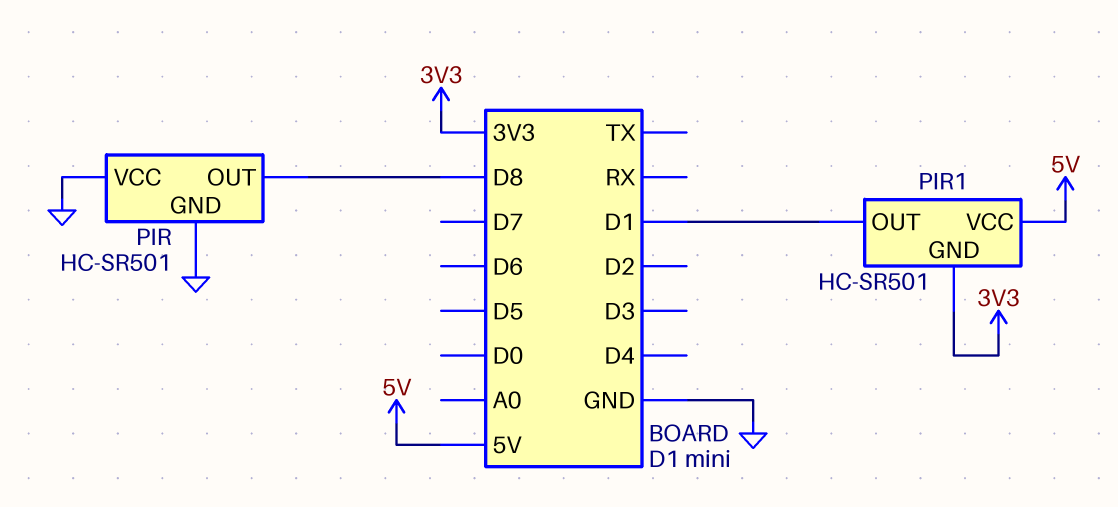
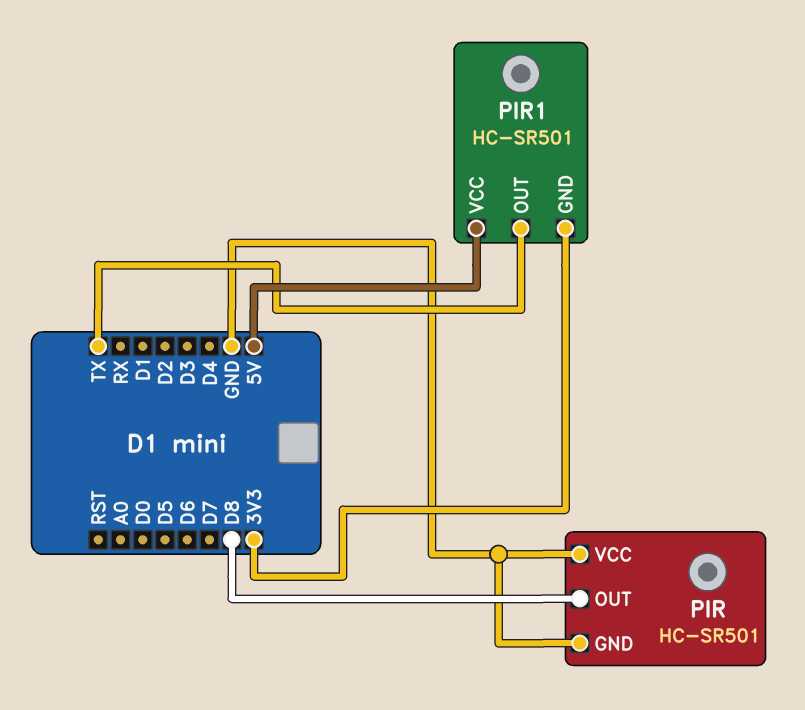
PIR1 pin OUT: D1 -> TX

